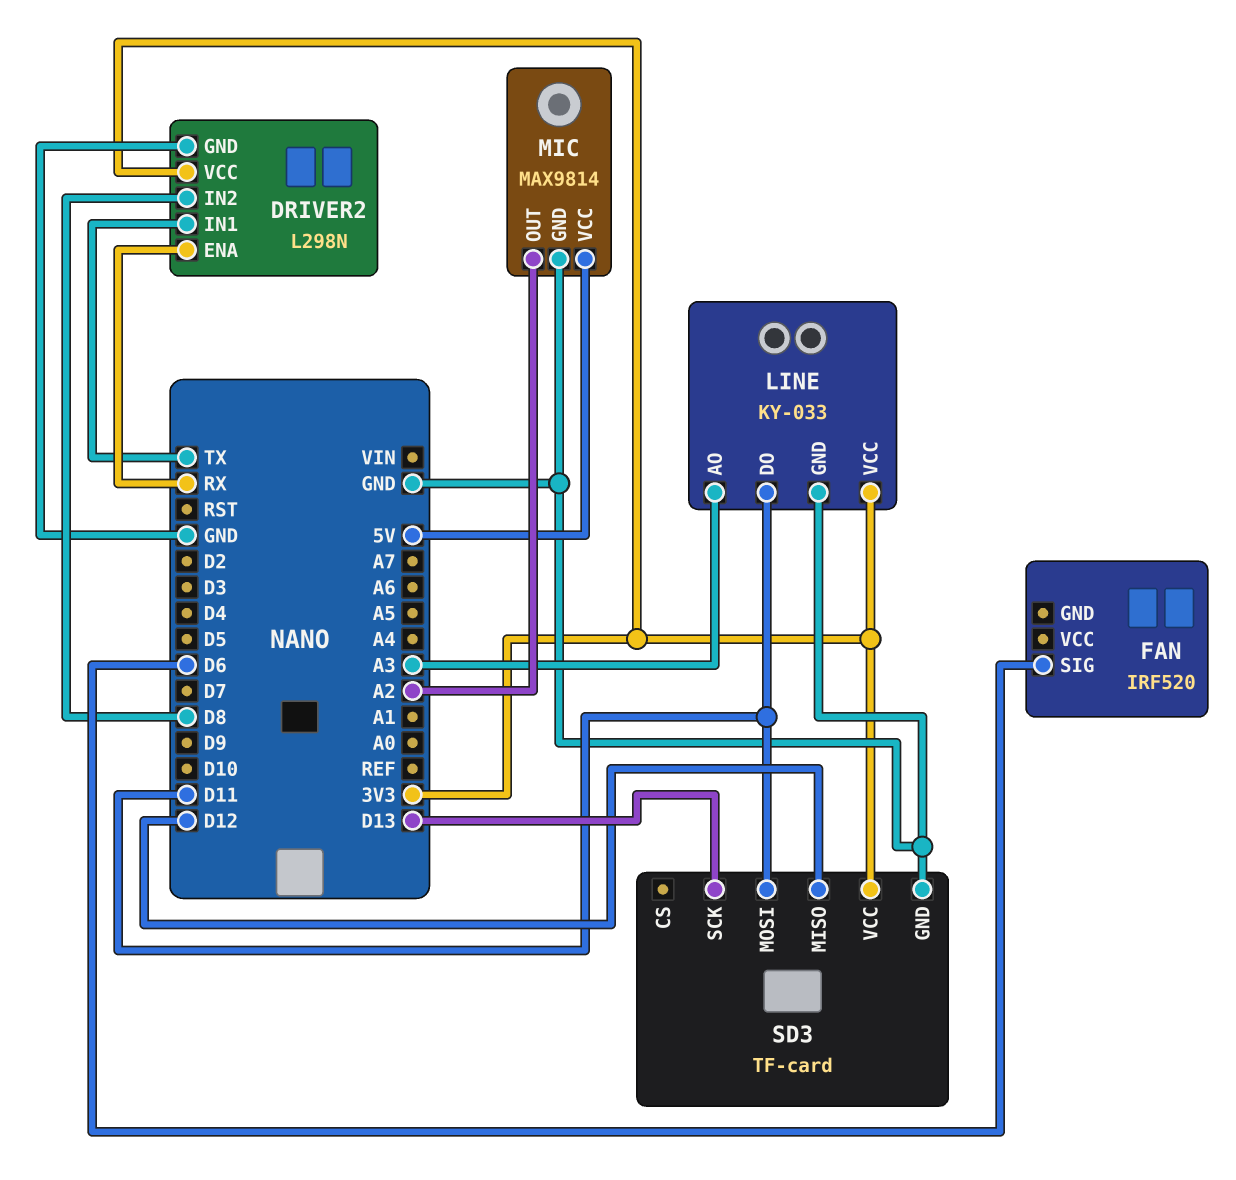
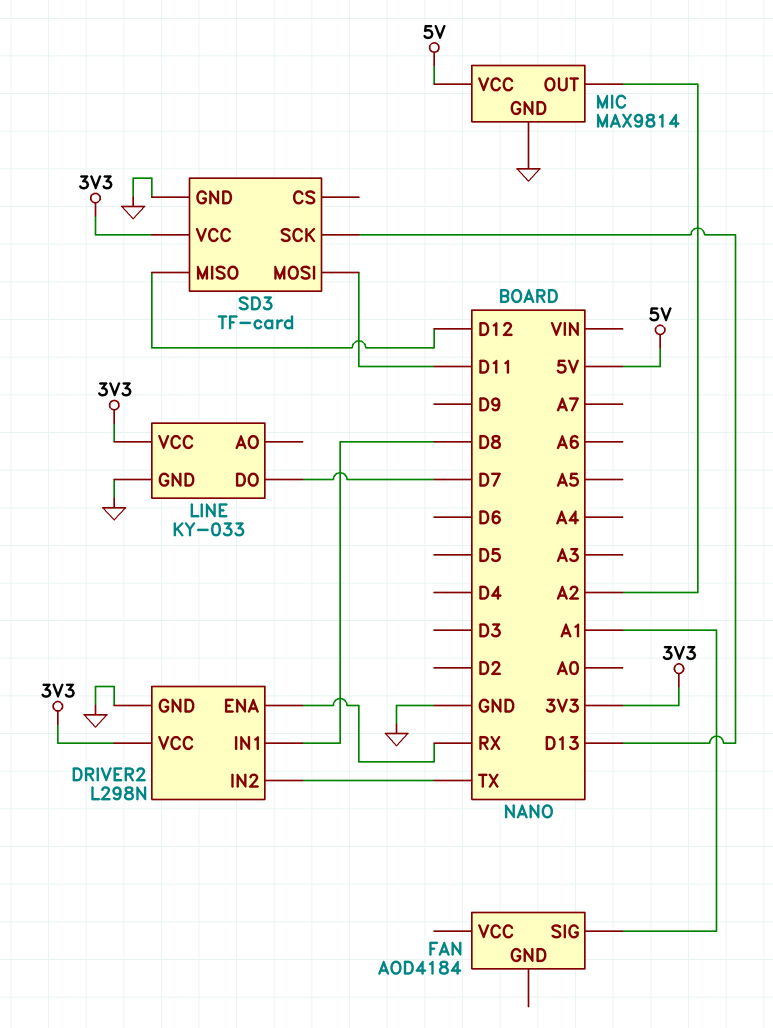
DRIVER2 pin IN1: TX -> D8
DRIVER2 pin IN2: D8 -> TX
FAN: IRF520 -> AOD4184
FAN pin SIG: D6 -> A1
LINE pin AO: A3 -> none
LINE pin DO: D11 -> D7

